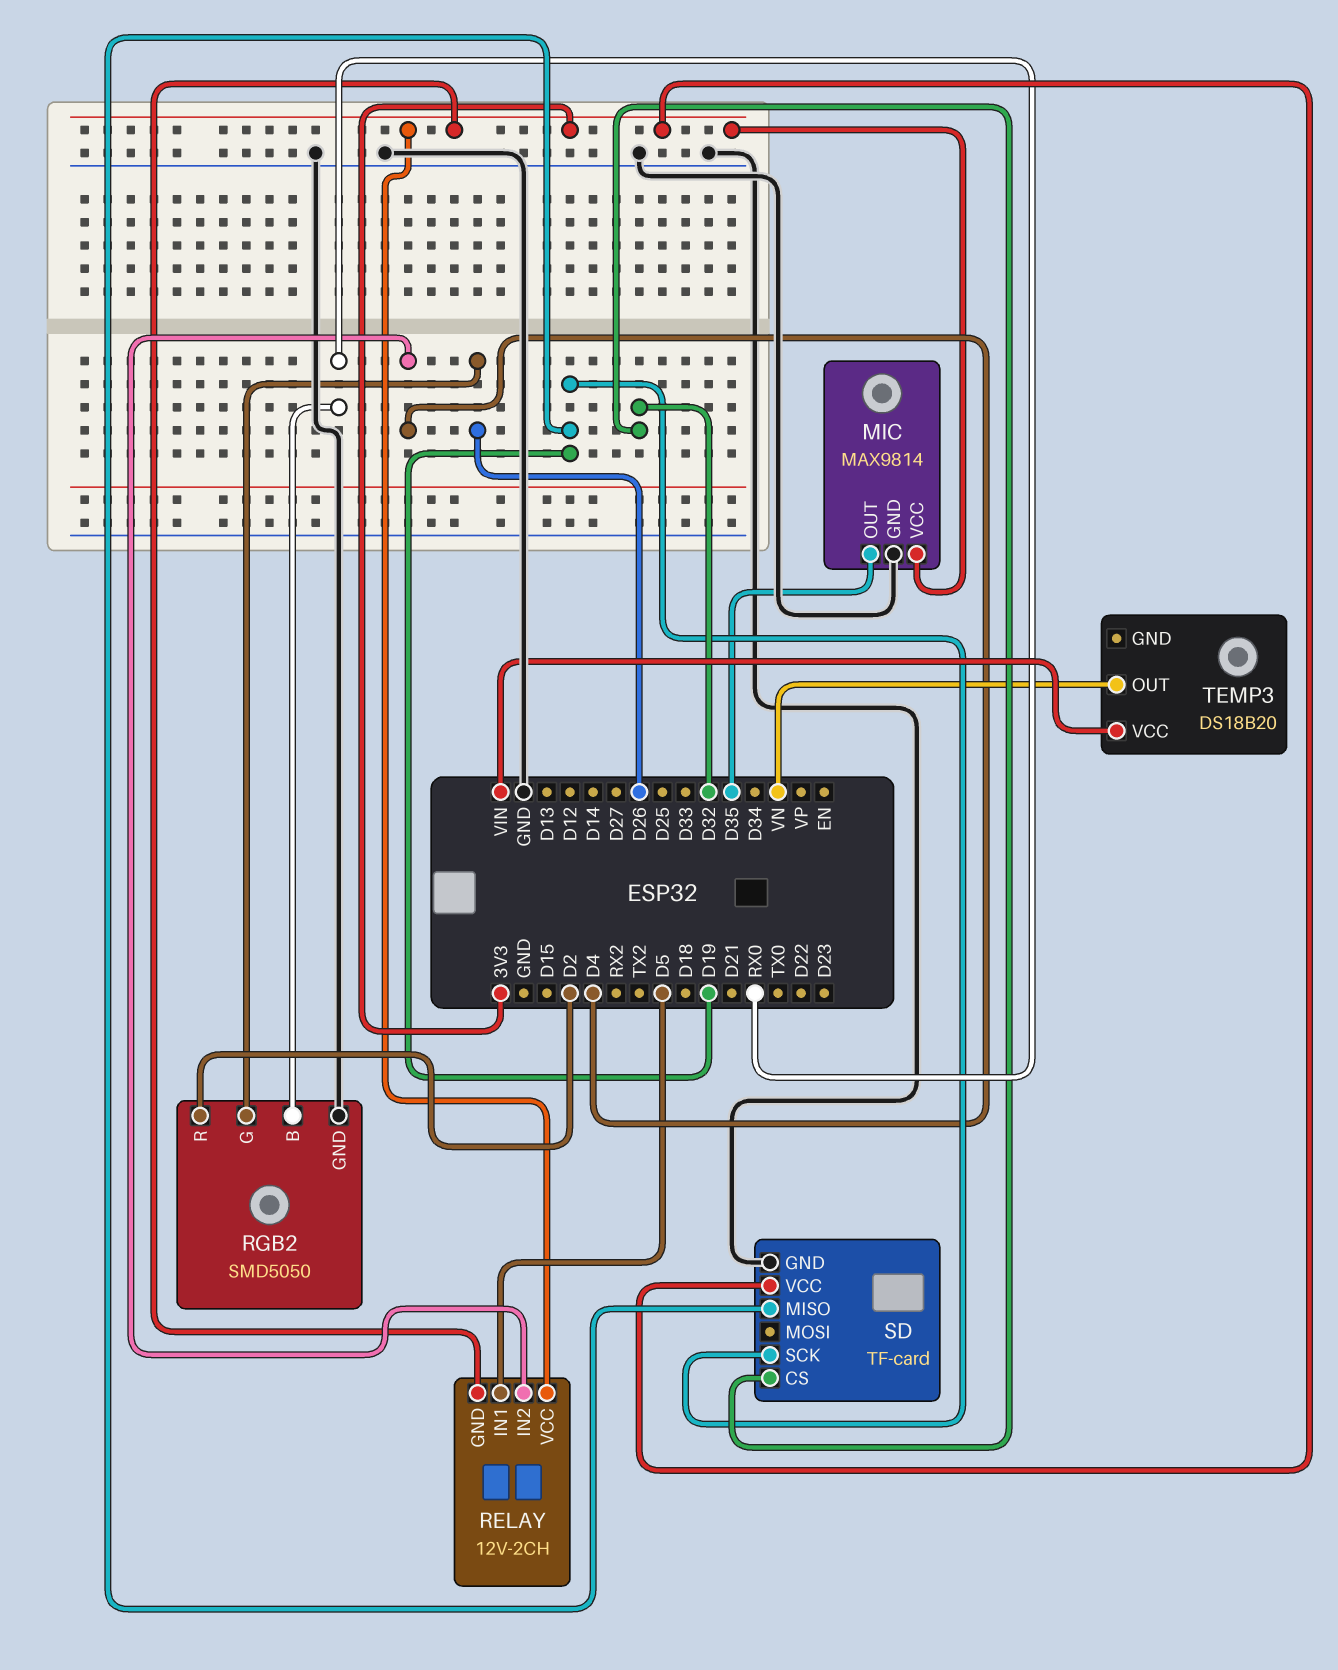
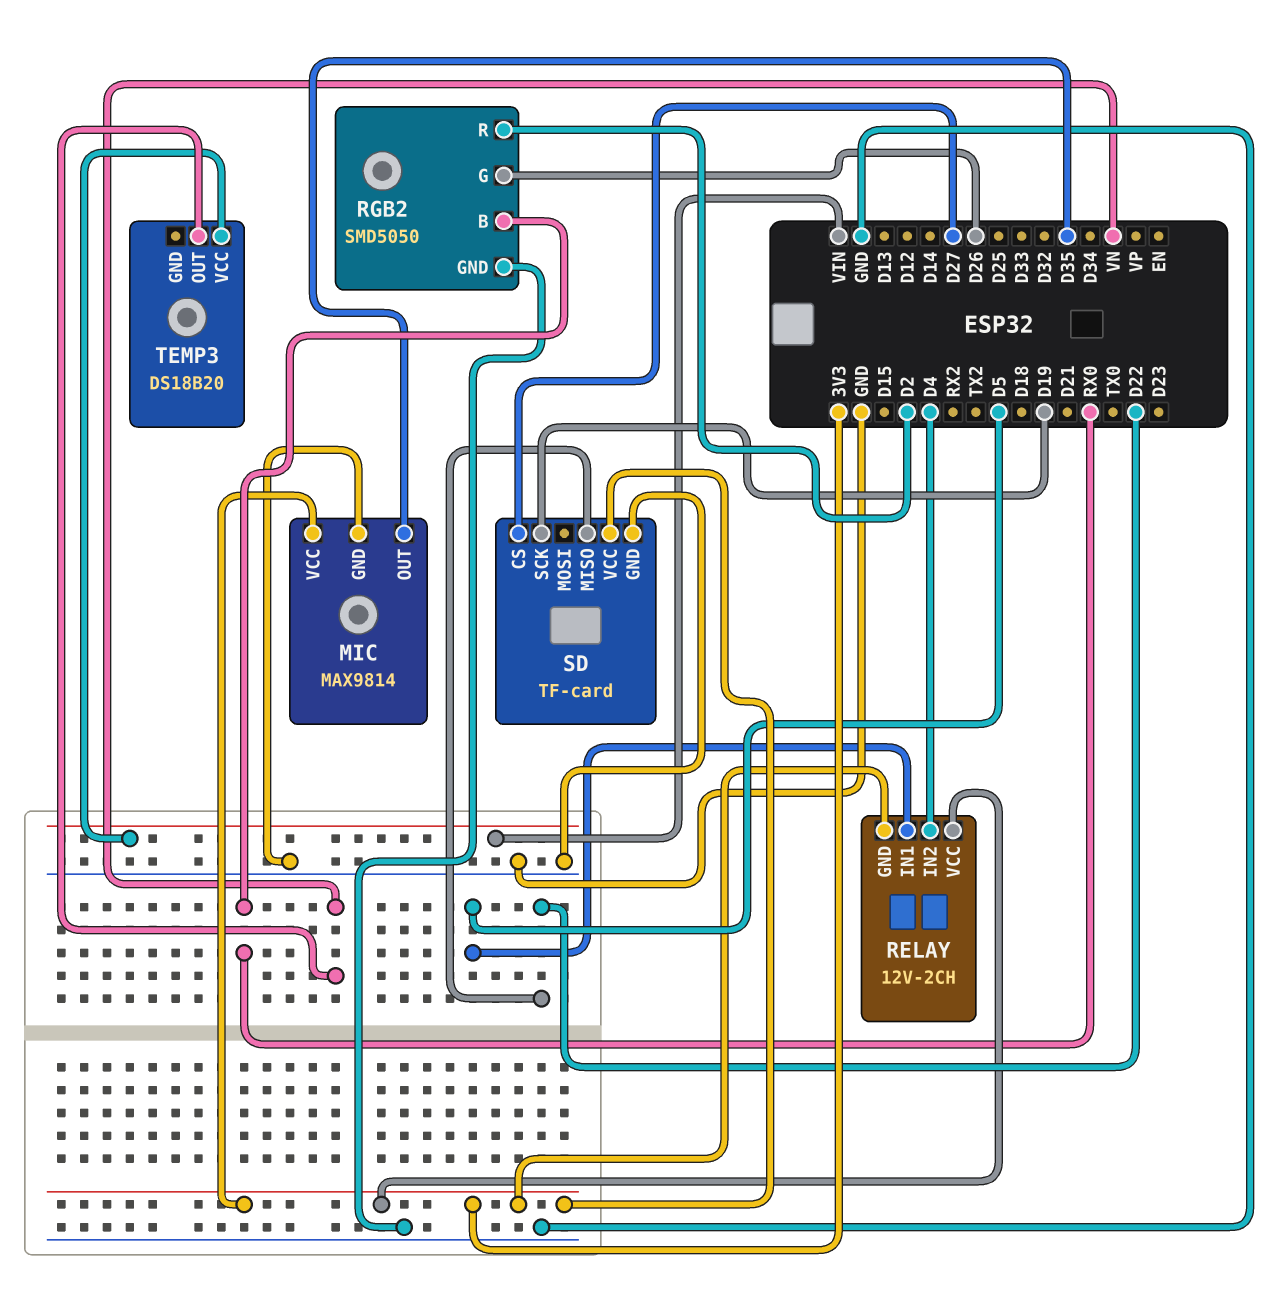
SD pin CS: D32 -> D27
SD pin MISO: D19 -> D22

